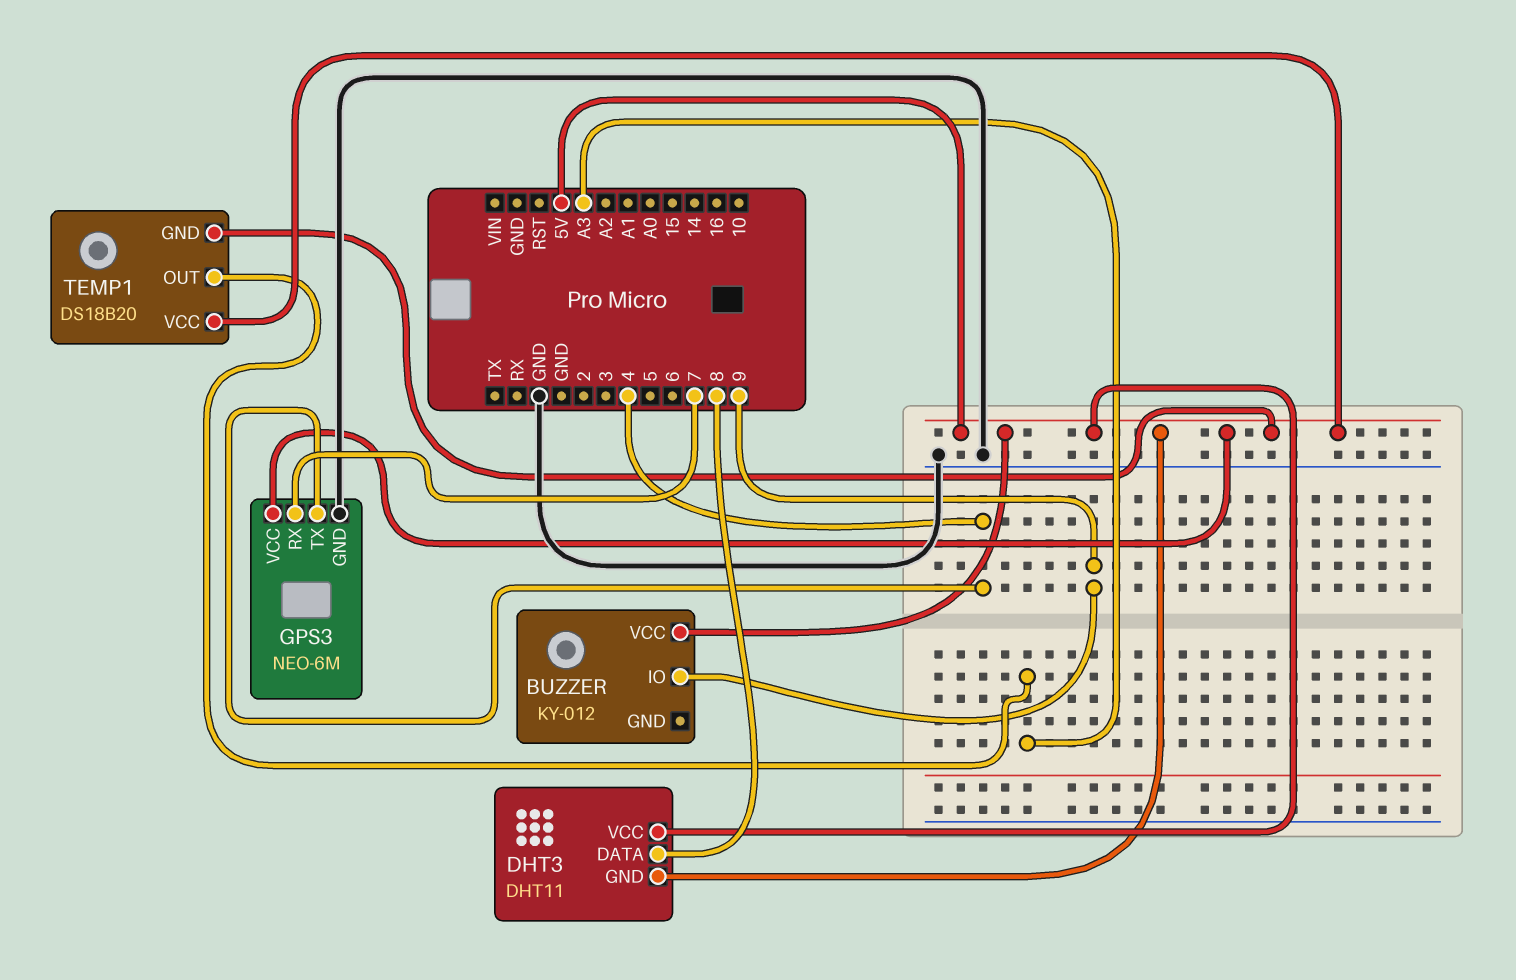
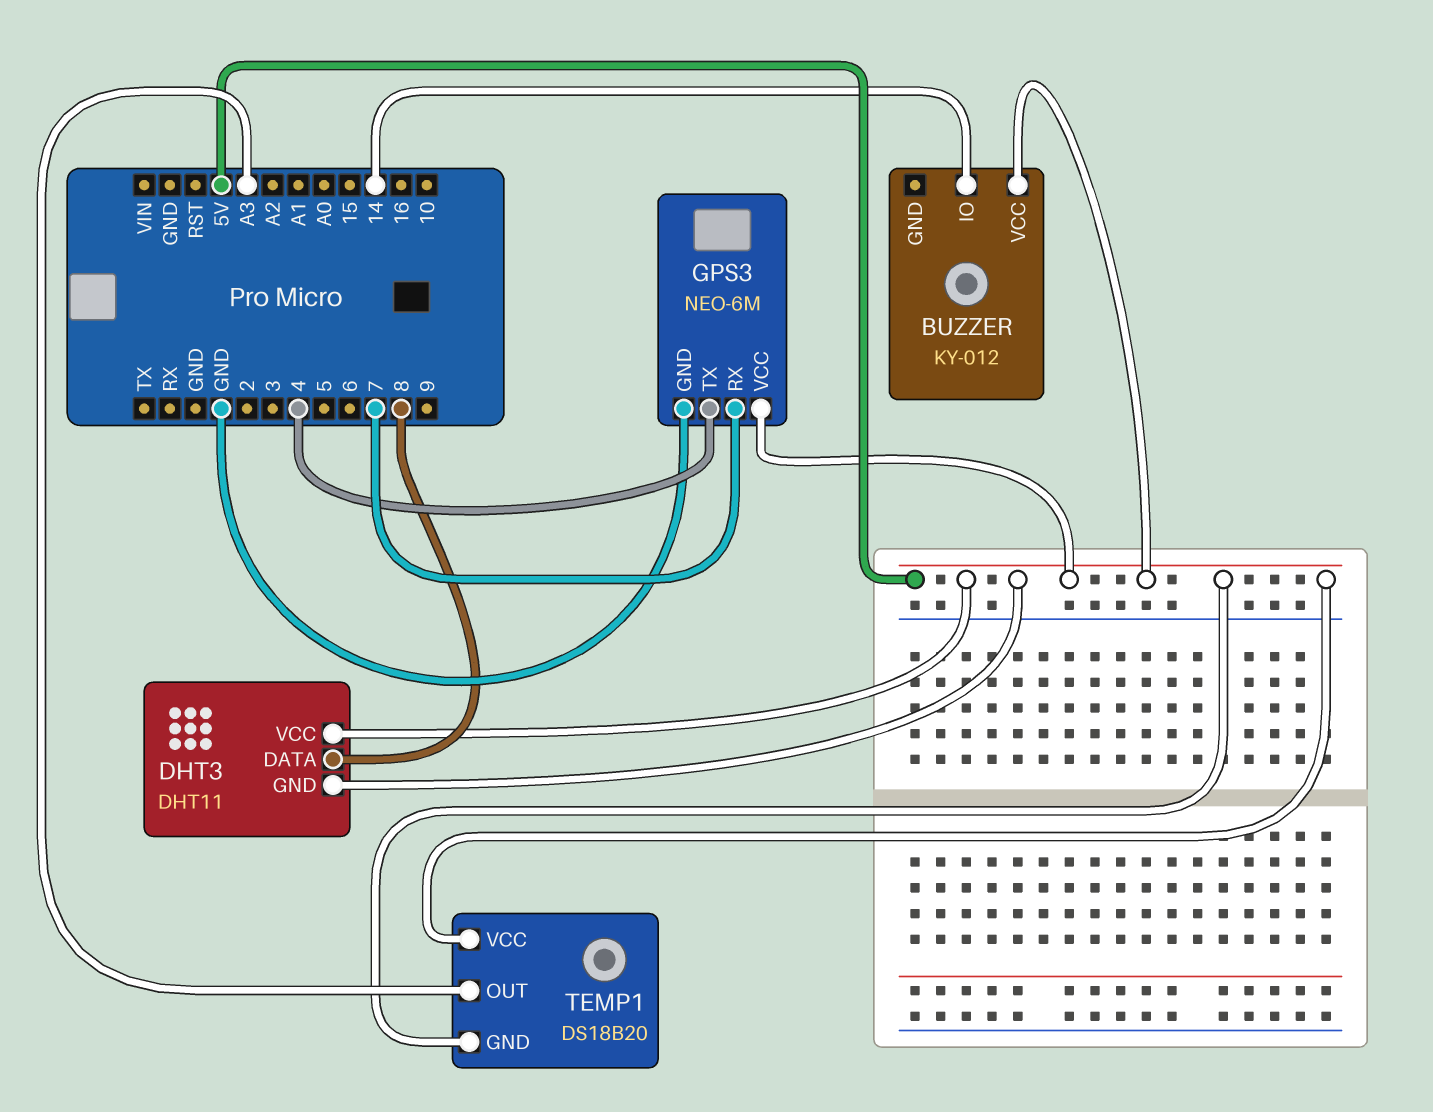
BUZZER pin IO: 9 -> 14

